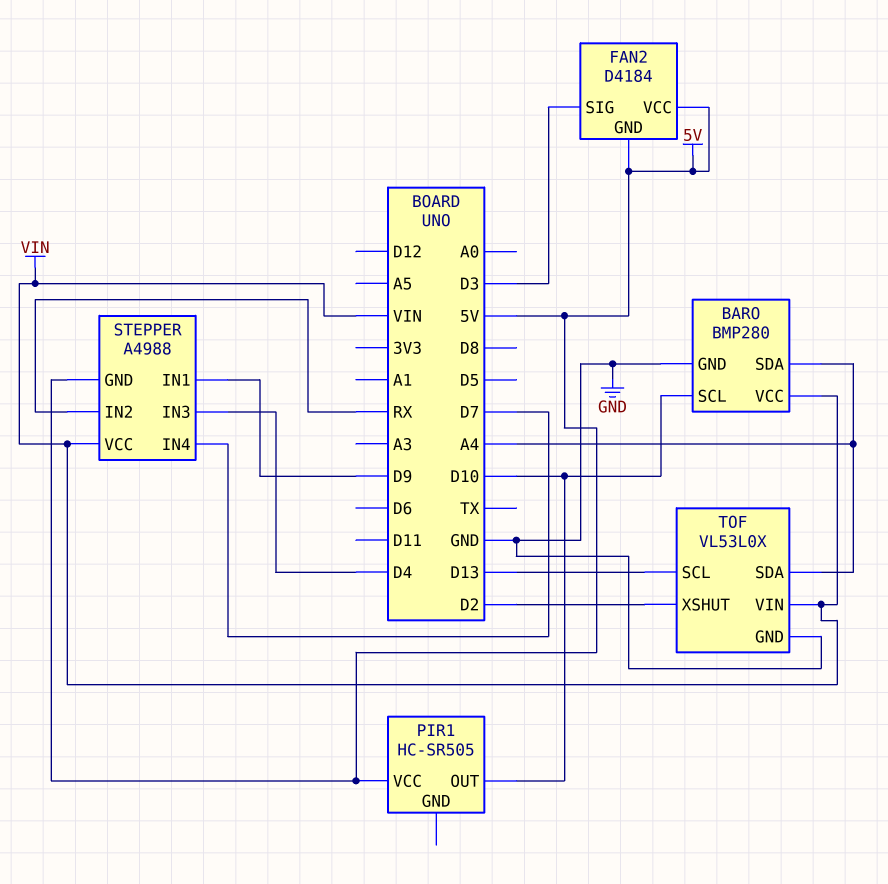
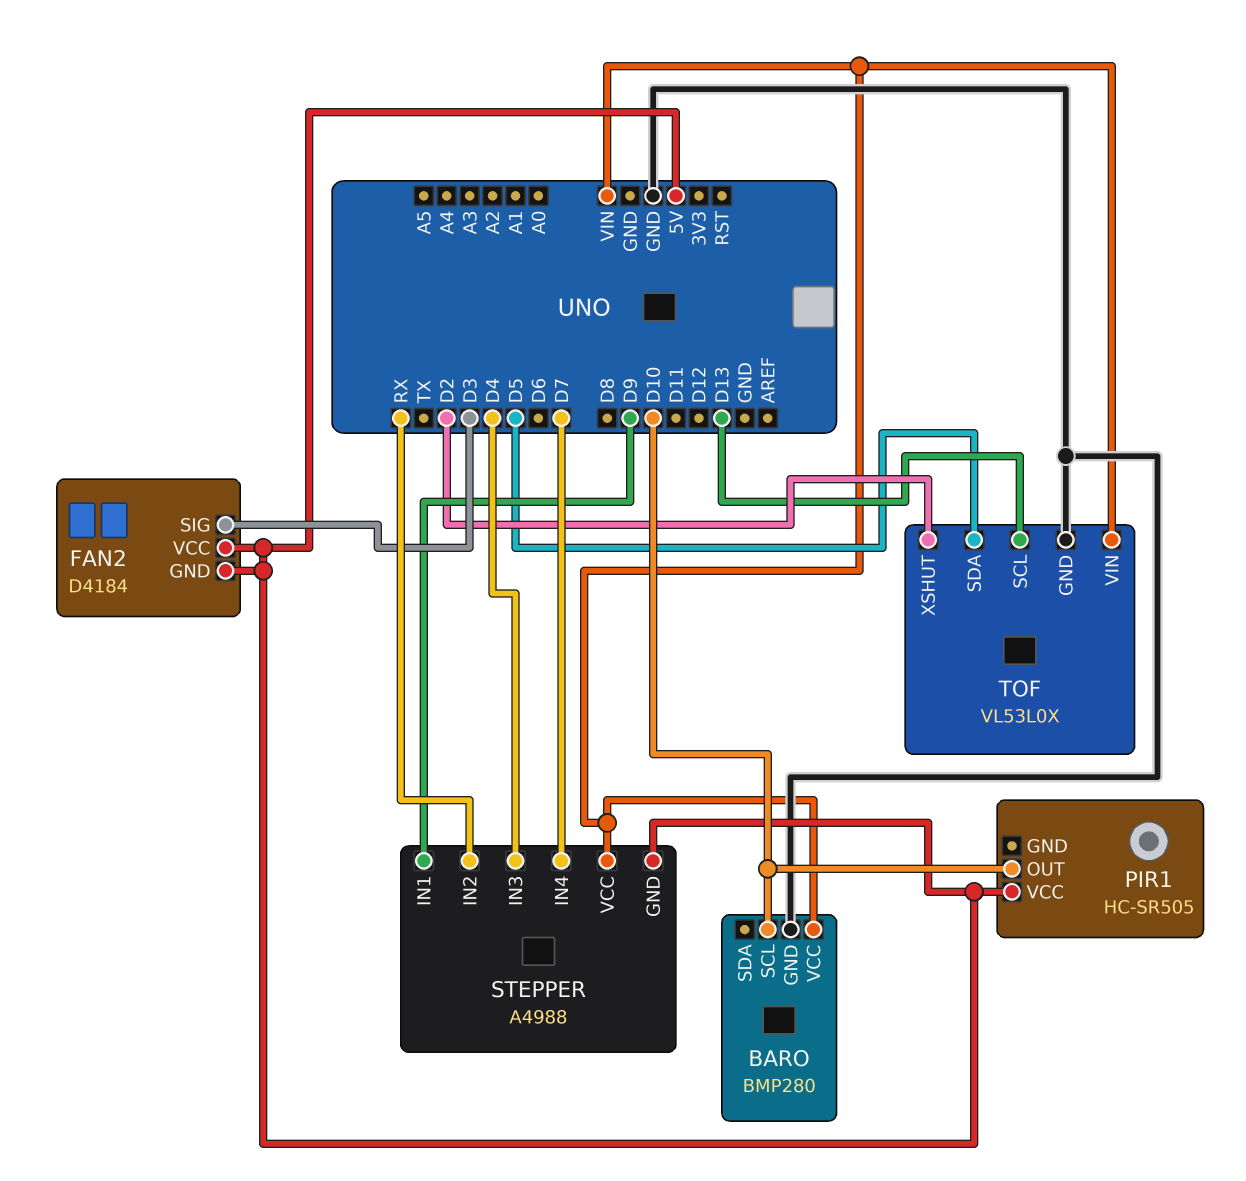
BARO pin SDA: A4 -> none
TOF pin SDA: A4 -> D5

